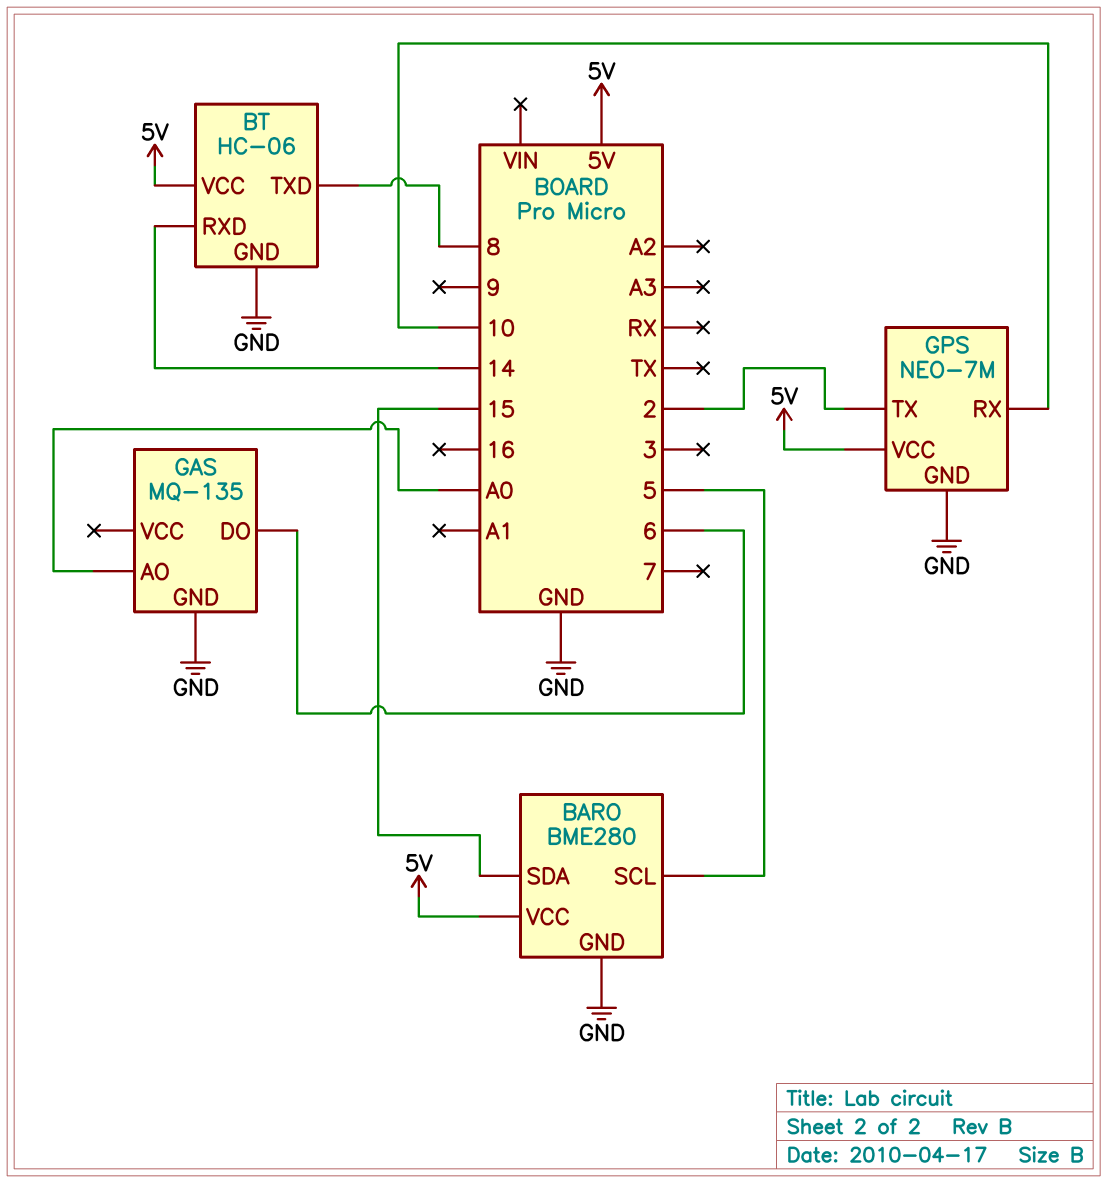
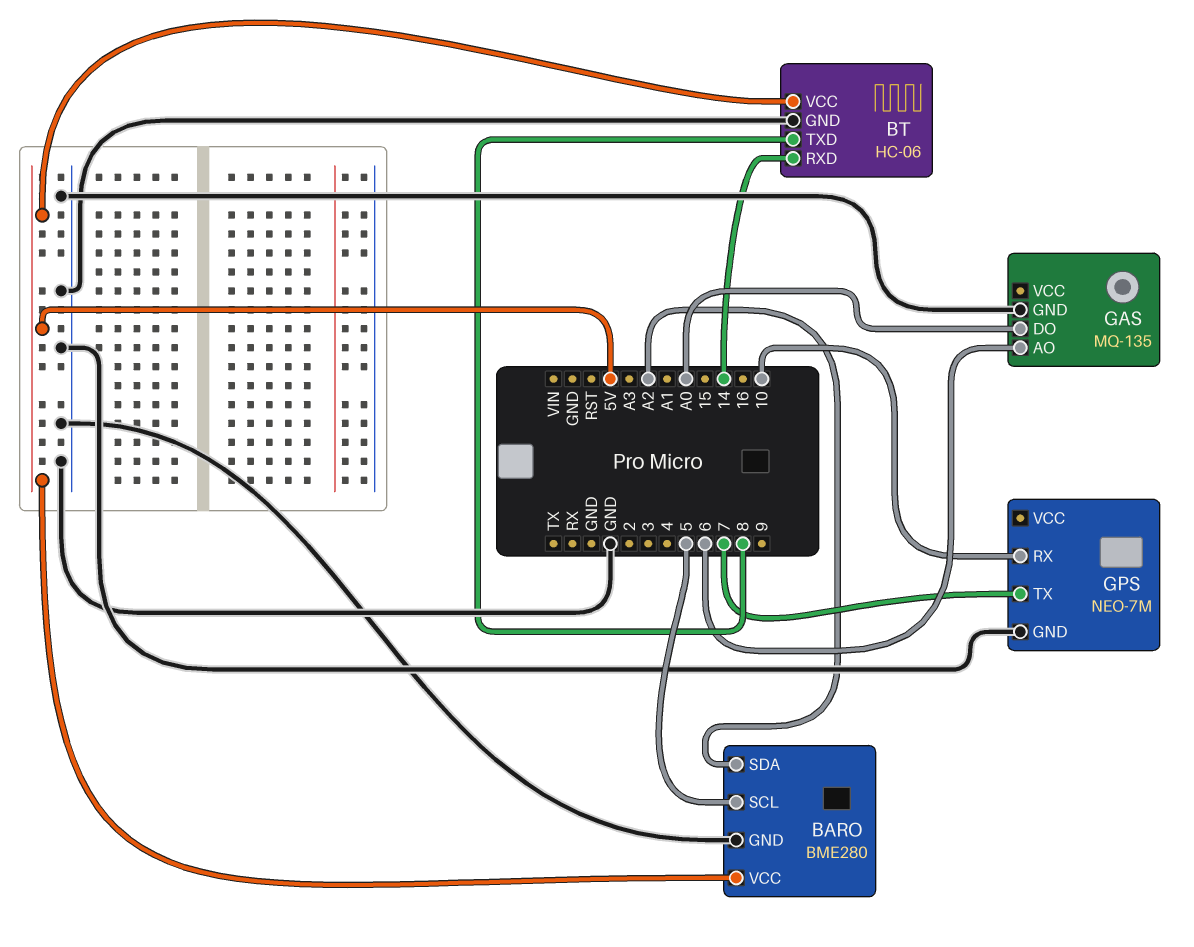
BARO pin SDA: 15 -> A2
GAS pin AO: A0 -> 6
GAS pin DO: 6 -> A0
GPS pin TX: 2 -> 7
GPS pin VCC: 5V -> none

